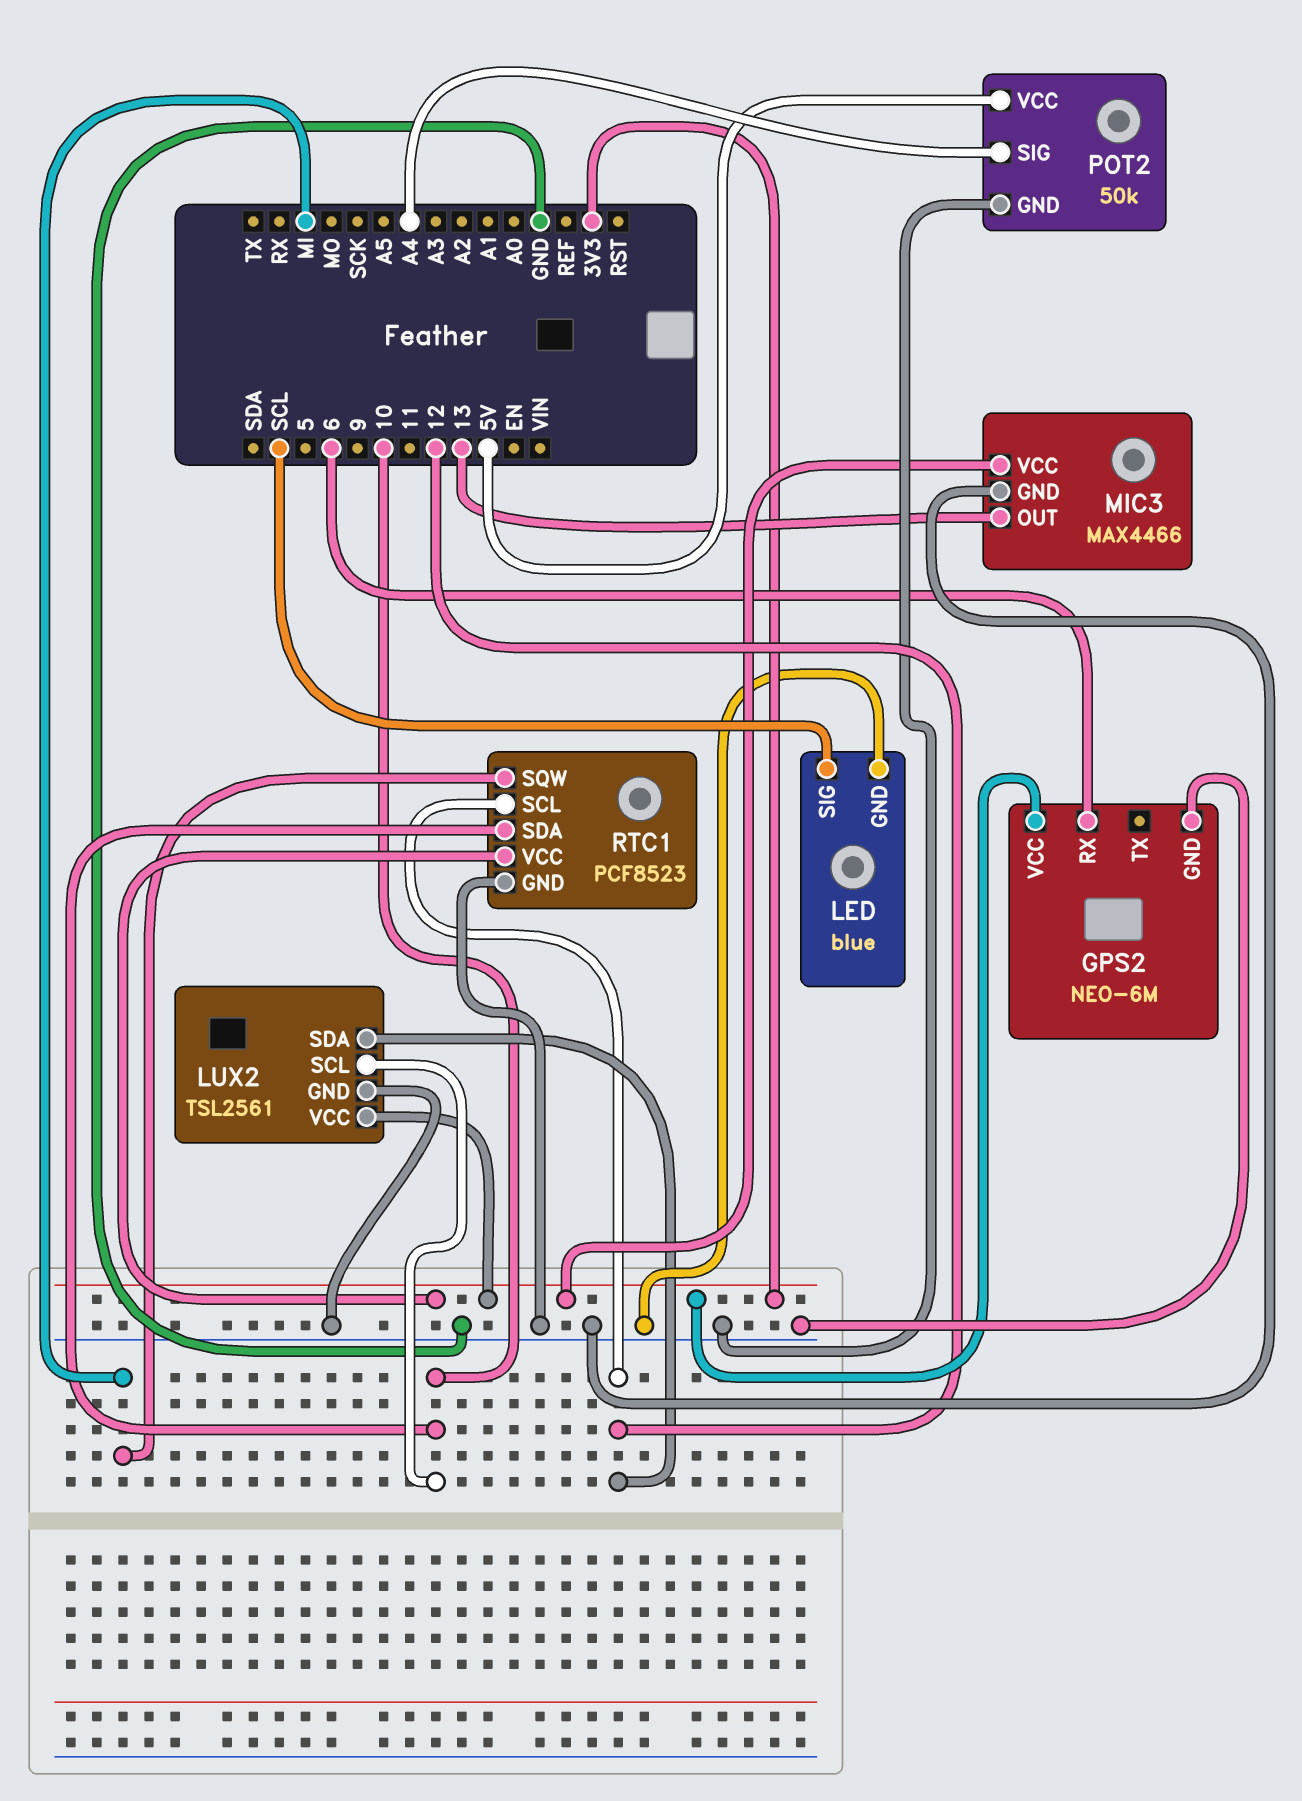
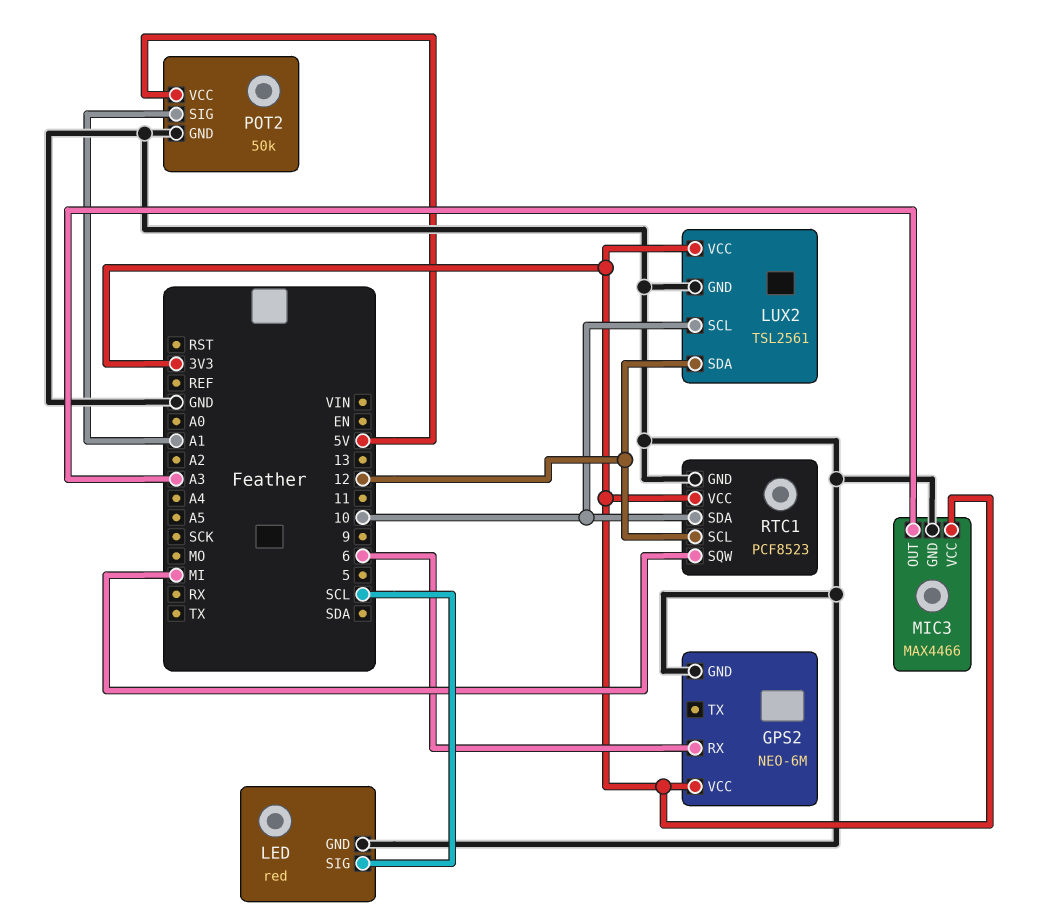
LED: blue -> red
MIC3 pin OUT: 13 -> A3
POT2 pin SIG: A4 -> A1

